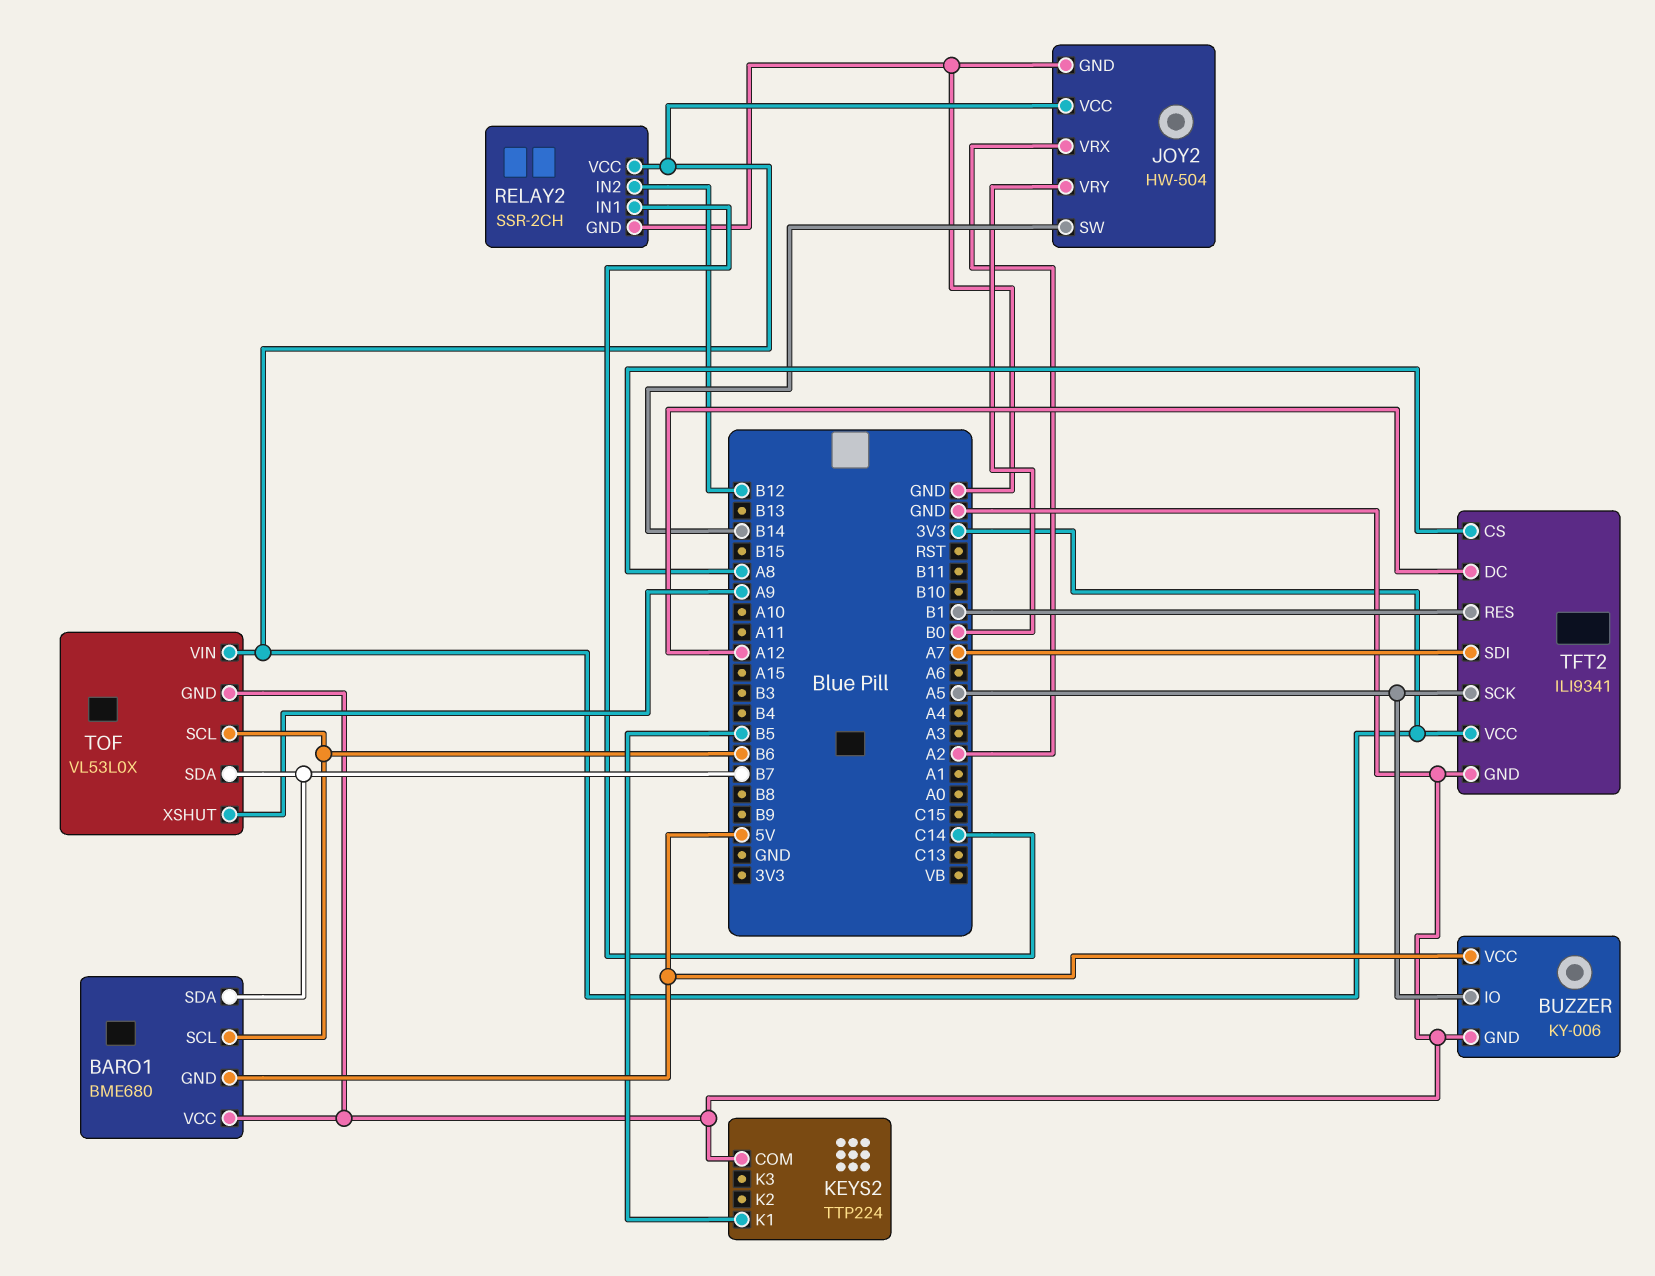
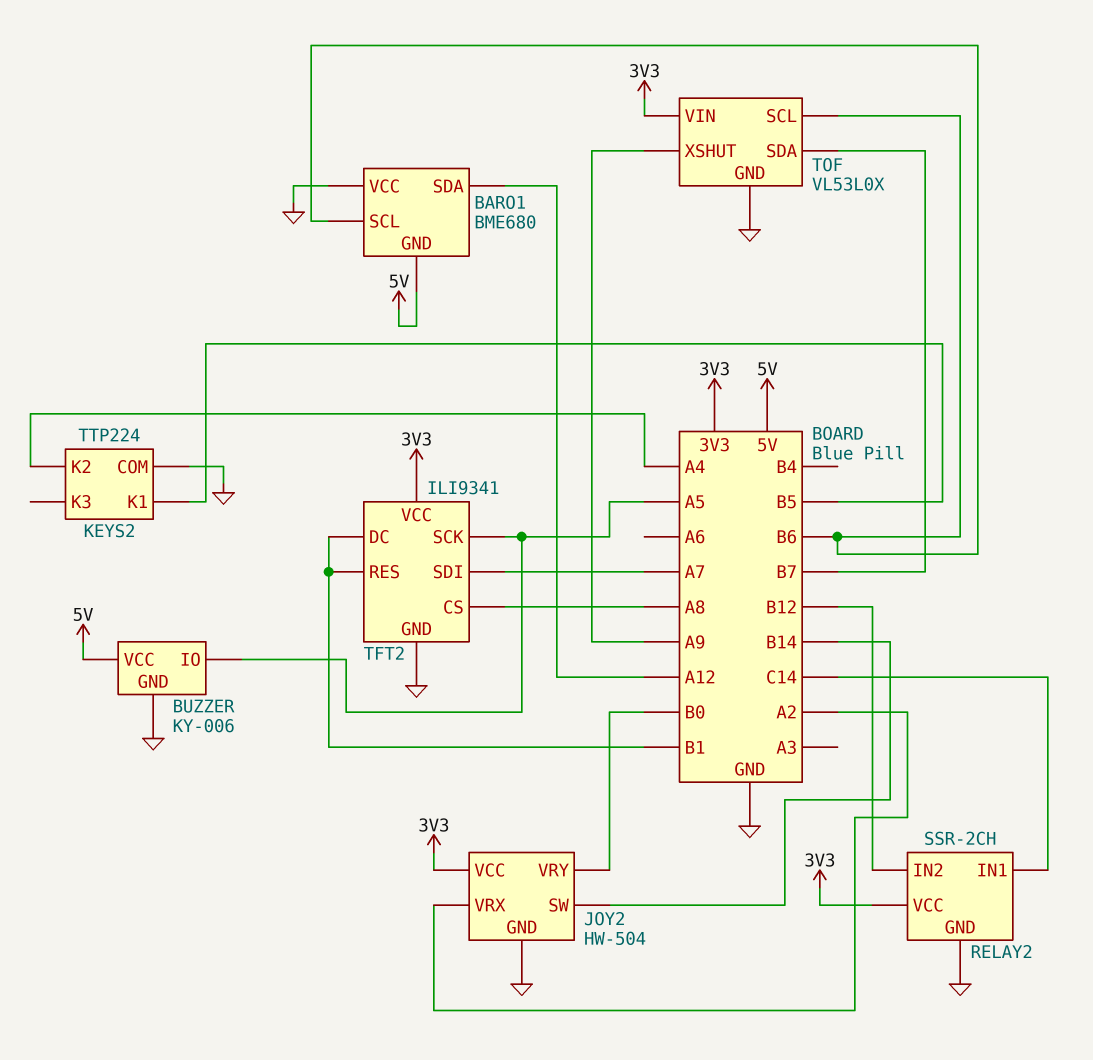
BARO1 pin SDA: B7 -> A12
KEYS2 pin K2: none -> A4
TFT2 pin DC: A12 -> B1

